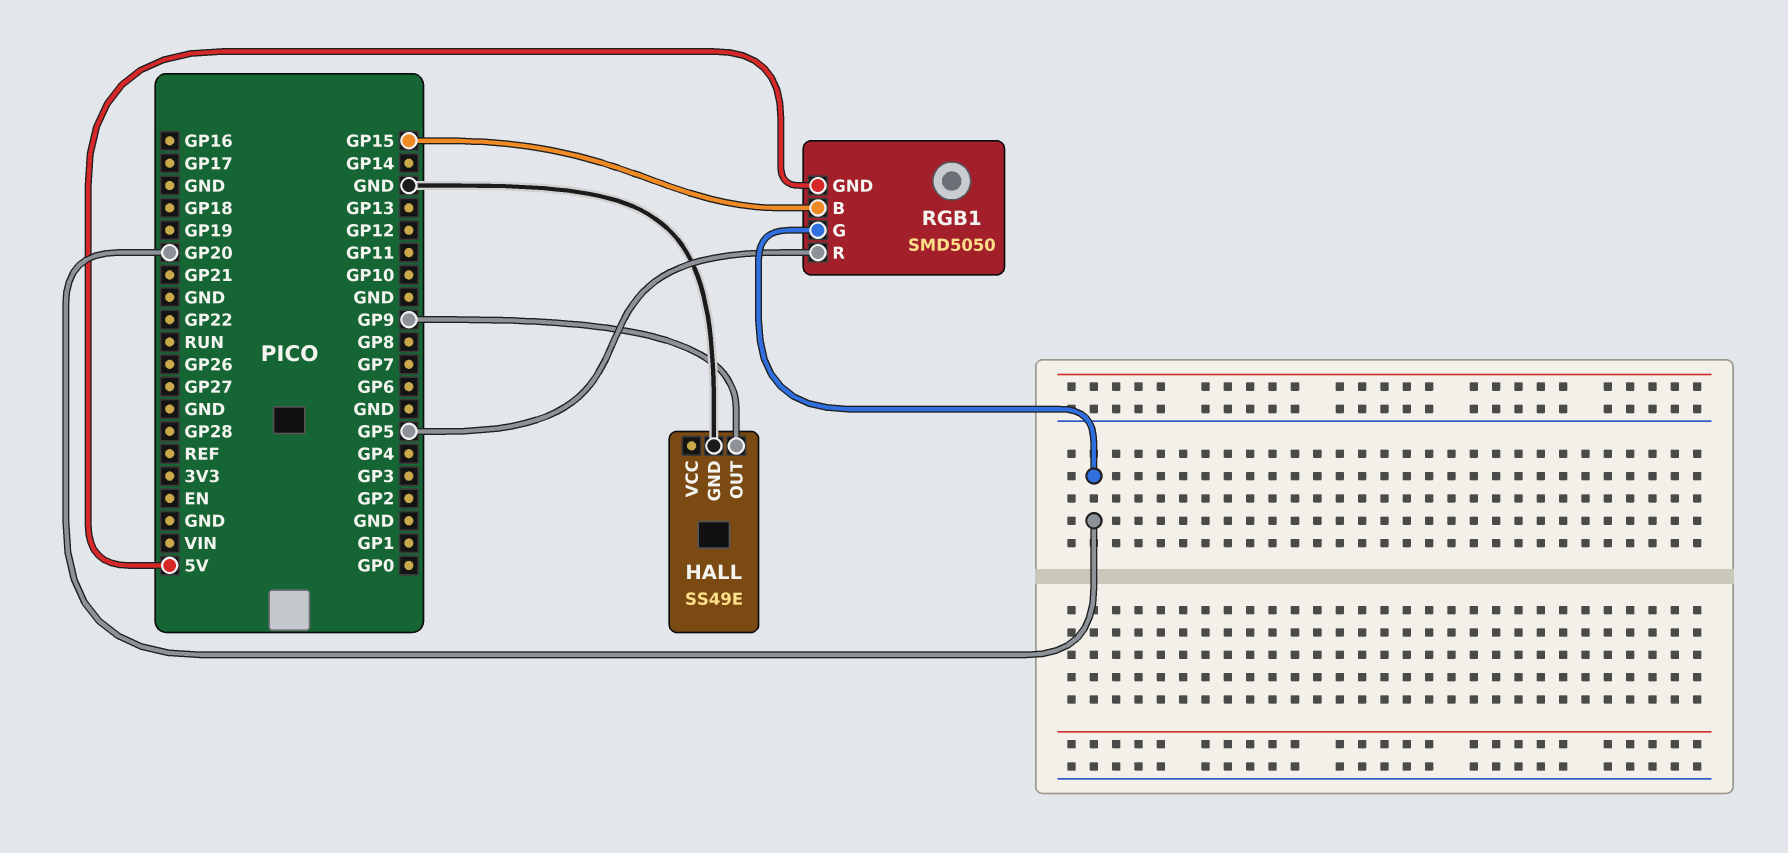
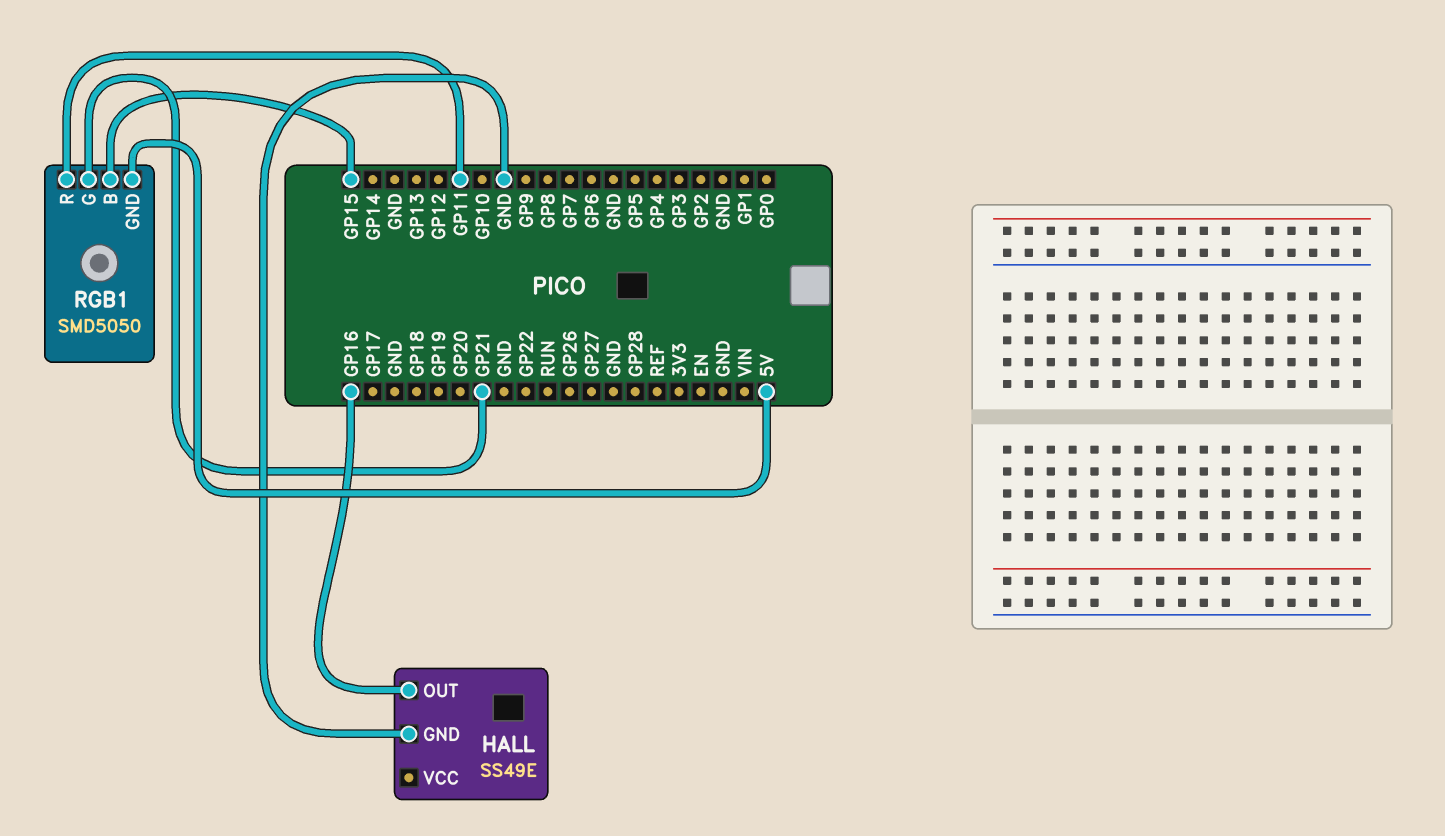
HALL pin OUT: GP9 -> GP16
RGB1 pin G: GP20 -> GP21
RGB1 pin R: GP5 -> GP11

